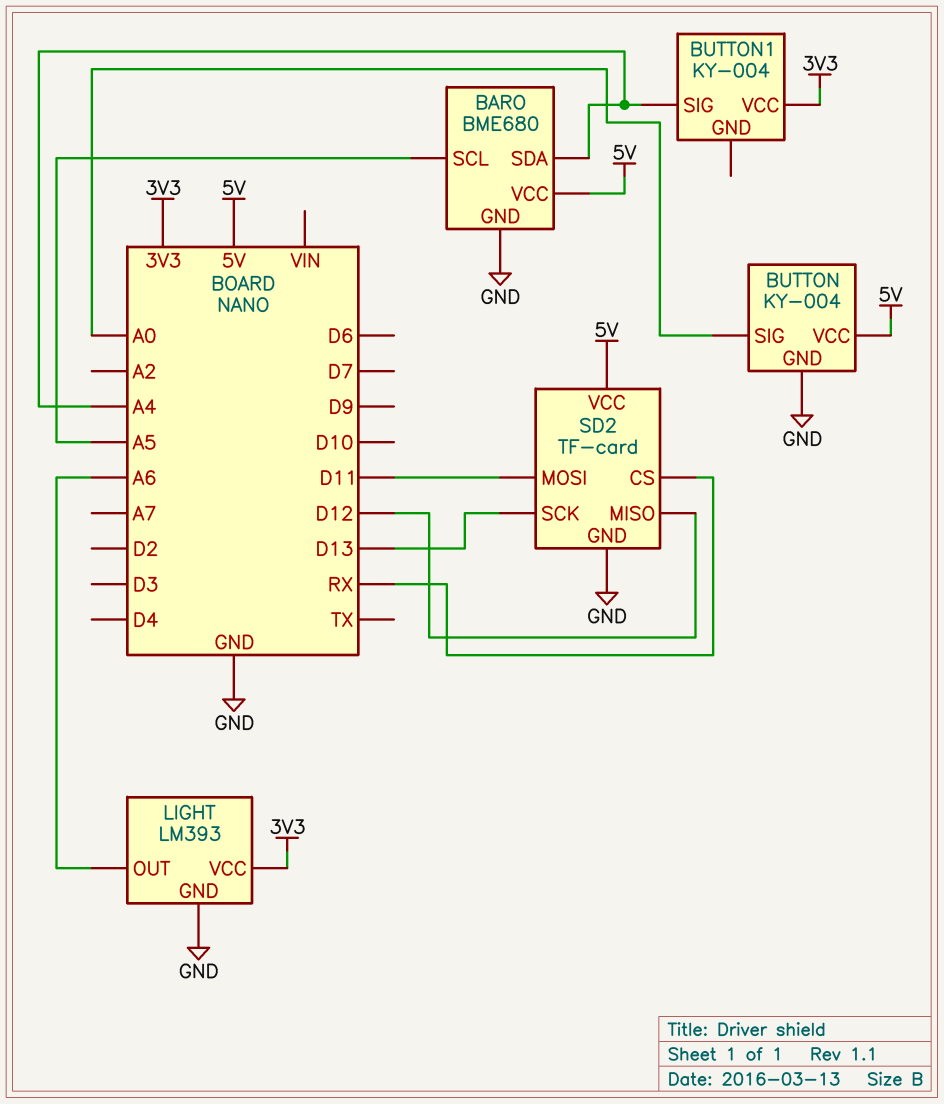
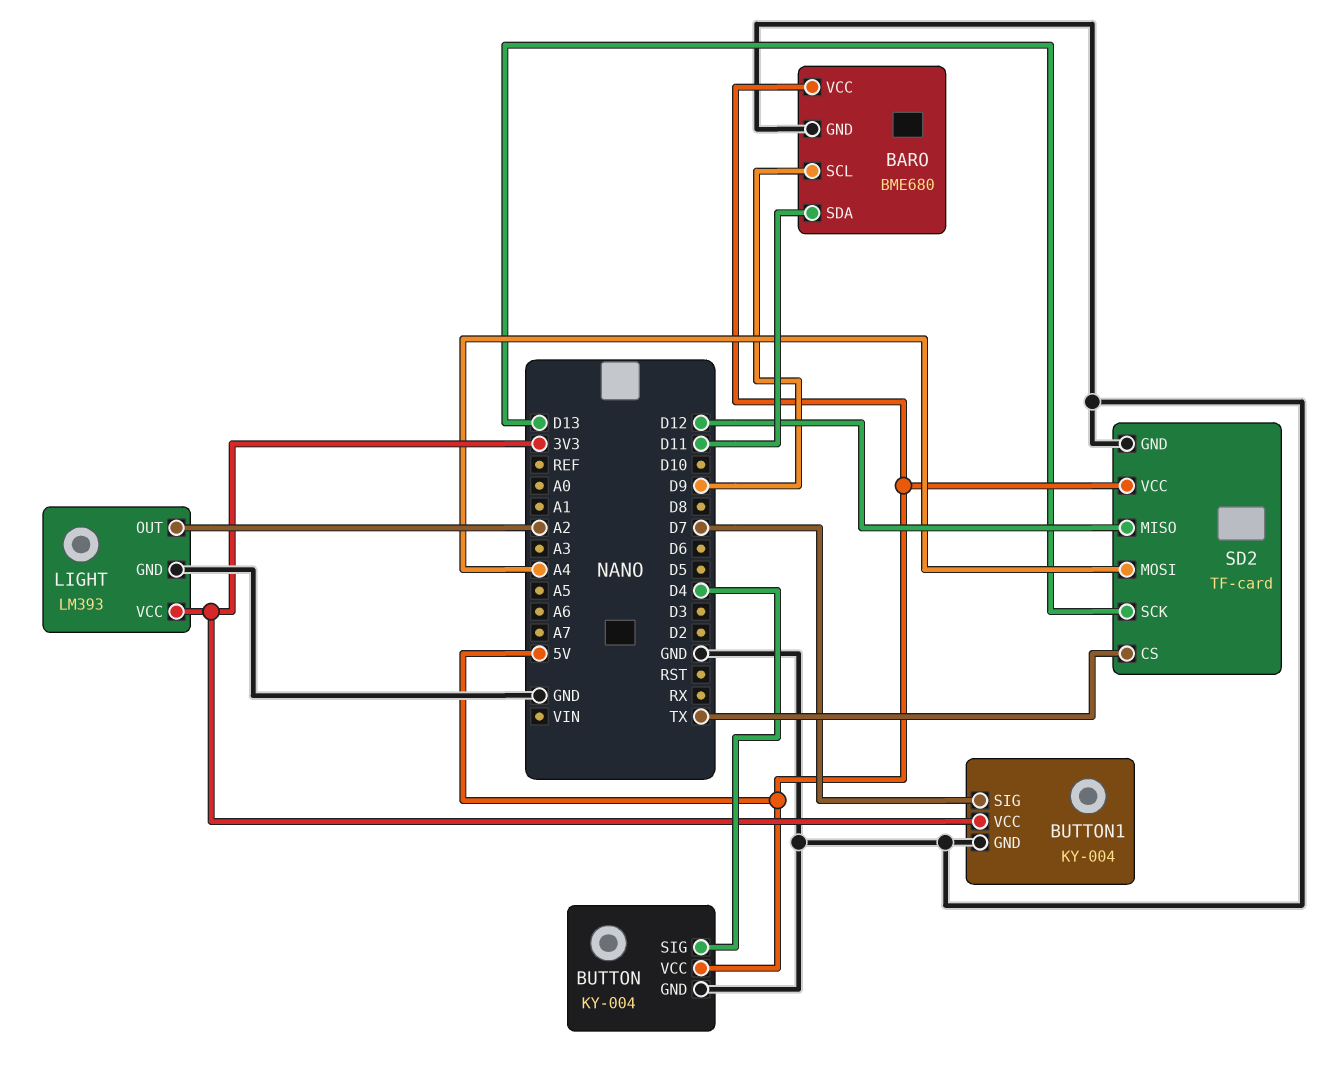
BARO pin SCL: A5 -> D9
BARO pin SDA: A4 -> D11
BUTTON pin SIG: A0 -> D4
BUTTON1 pin GND: none -> GND
BUTTON1 pin SIG: A4 -> D7
LIGHT pin OUT: A6 -> A2
SD2 pin CS: RX -> TX
SD2 pin MOSI: D11 -> A4

